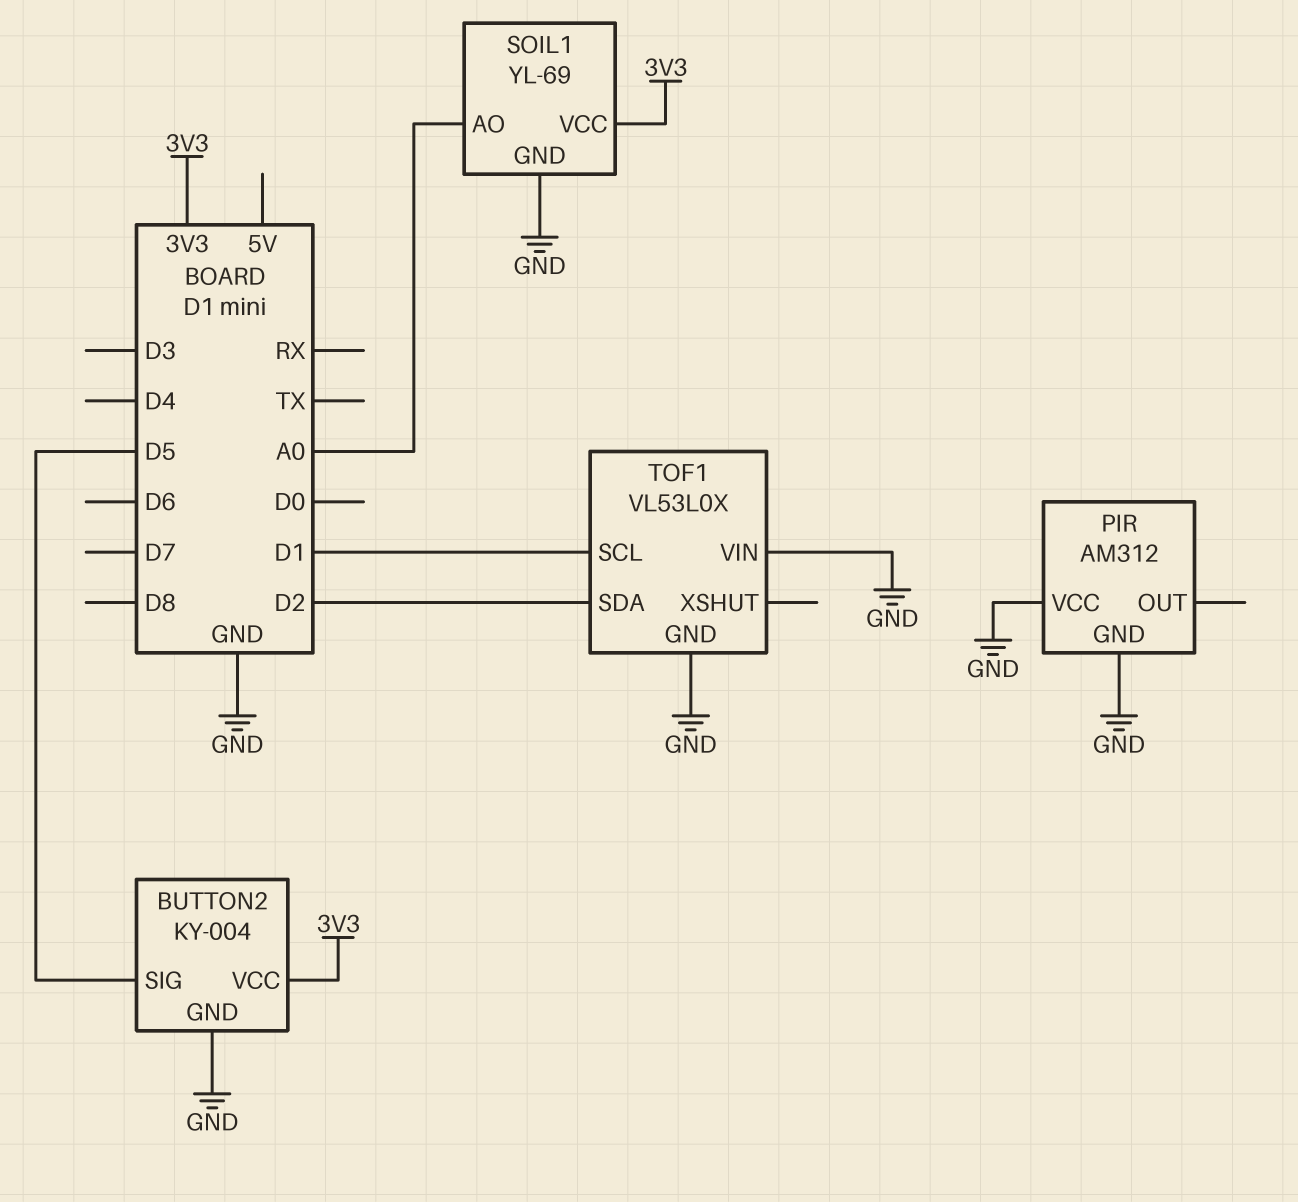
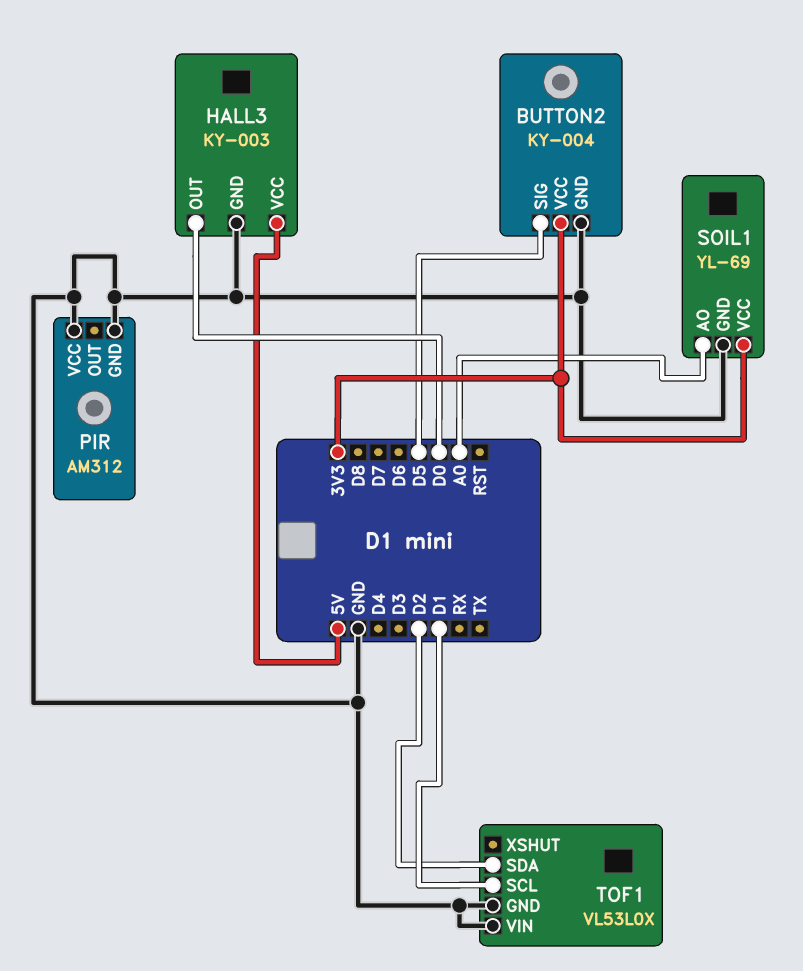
HALL3: none -> KY-003
HALL3 pin GND: none -> GND
HALL3 pin OUT: none -> D0
HALL3 pin VCC: none -> 5V

